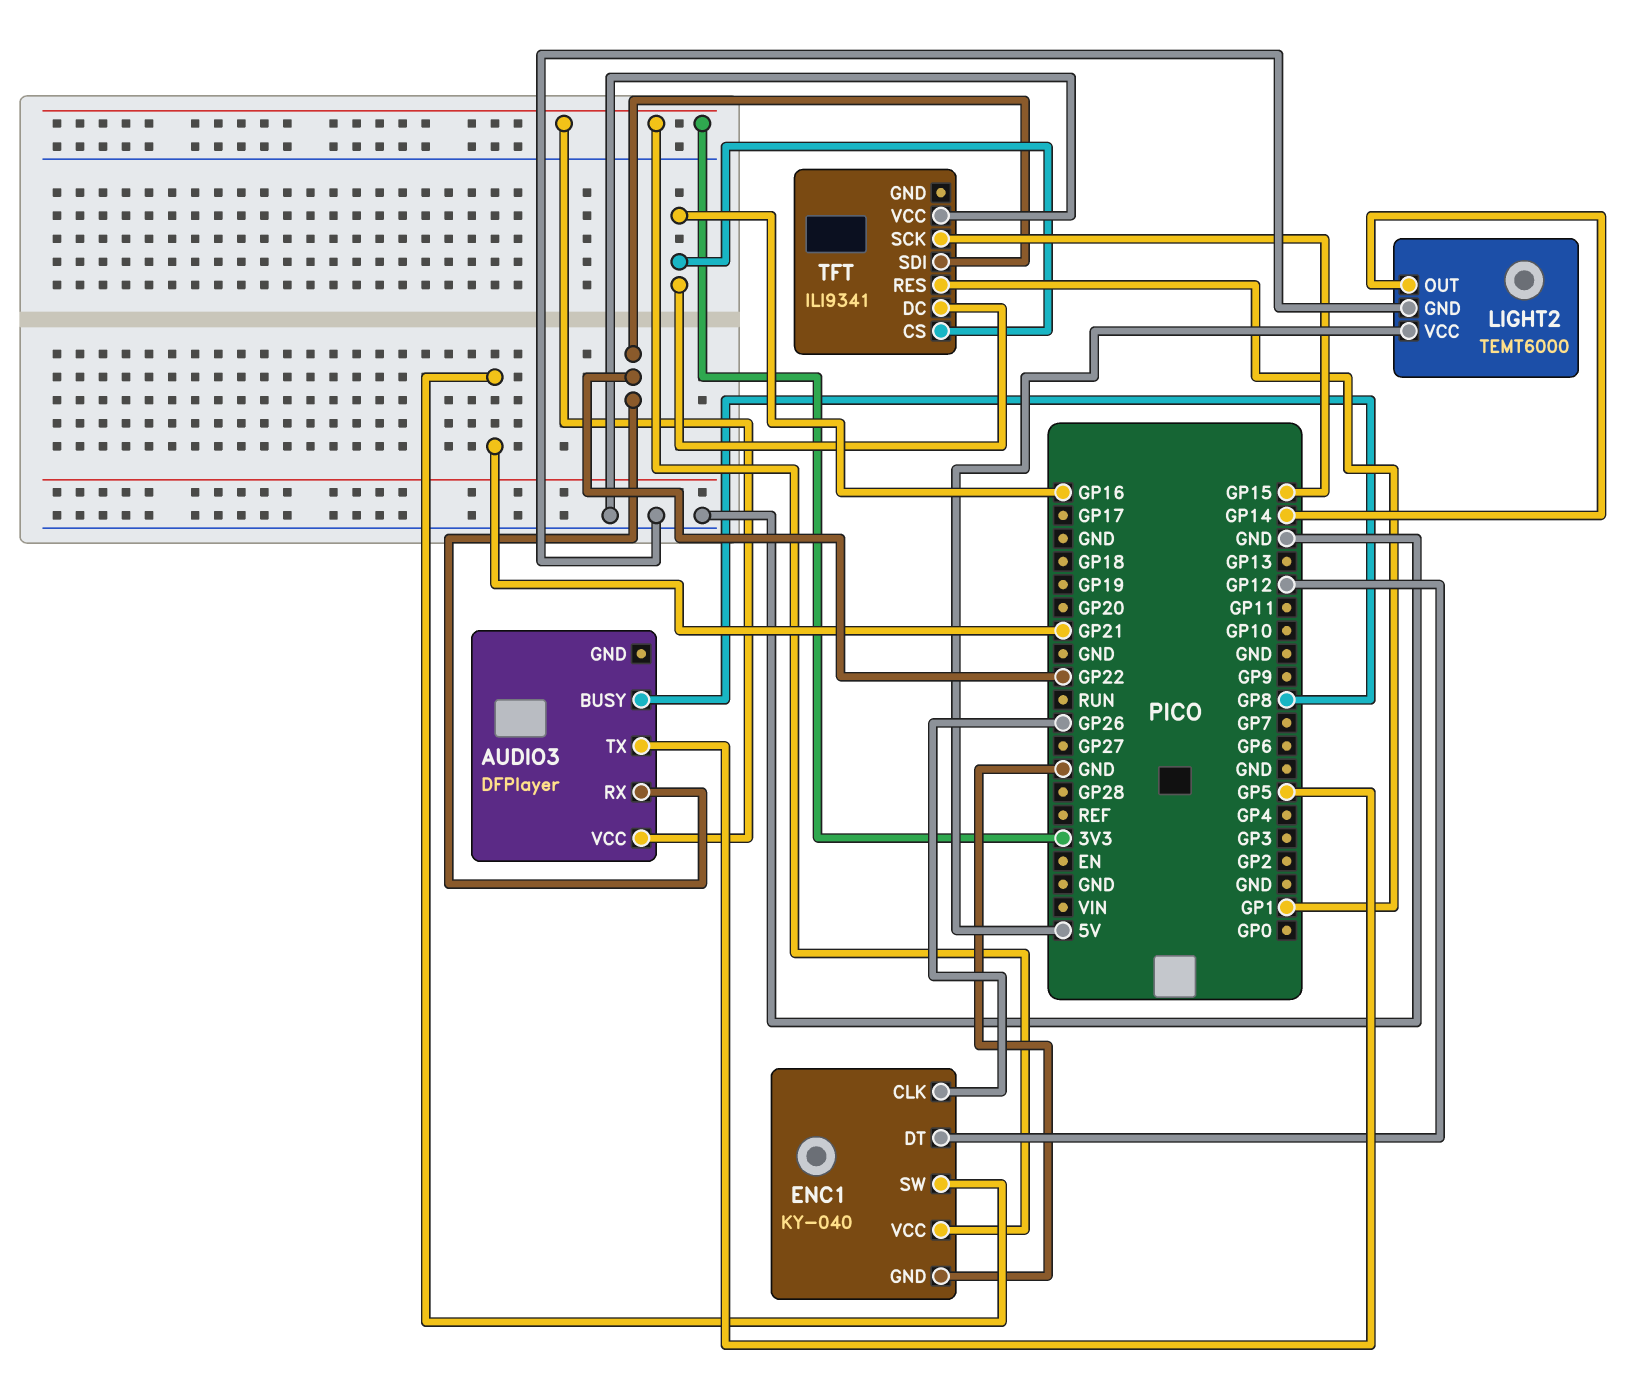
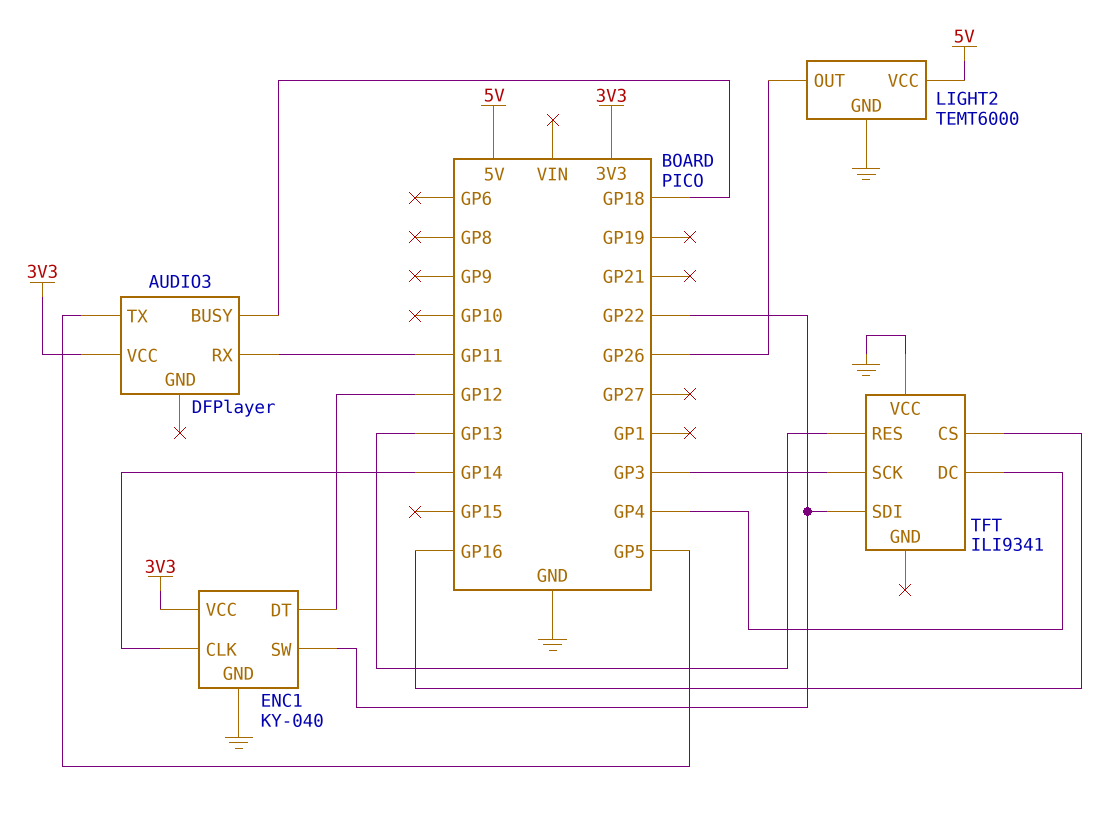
AUDIO3 pin BUSY: GP8 -> GP18
AUDIO3 pin RX: GP22 -> GP11
ENC1 pin CLK: GP26 -> GP14
ENC1 pin SW: GP21 -> GP22
LIGHT2 pin OUT: GP14 -> GP26
TFT pin DC: GP16 -> GP4
TFT pin RES: GP1 -> GP13
TFT pin SCK: GP15 -> GP3

